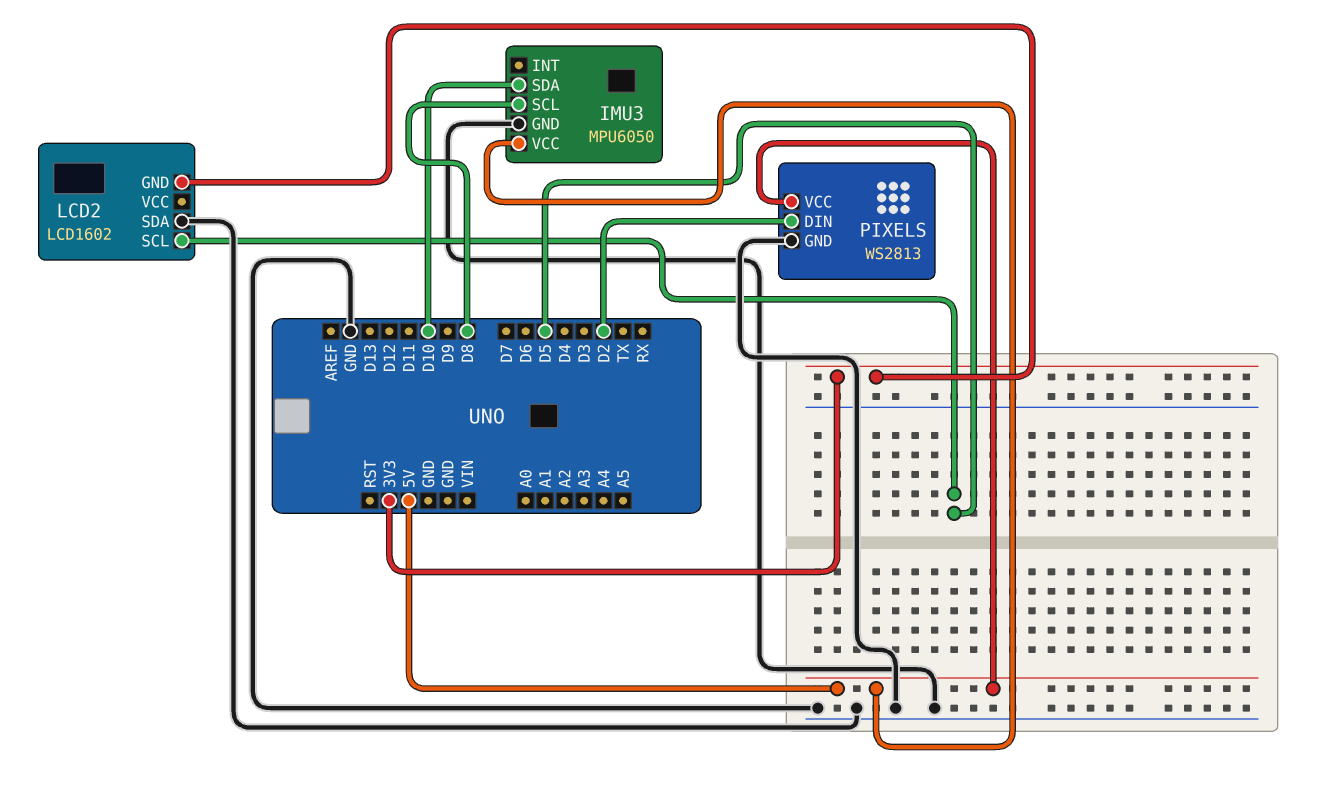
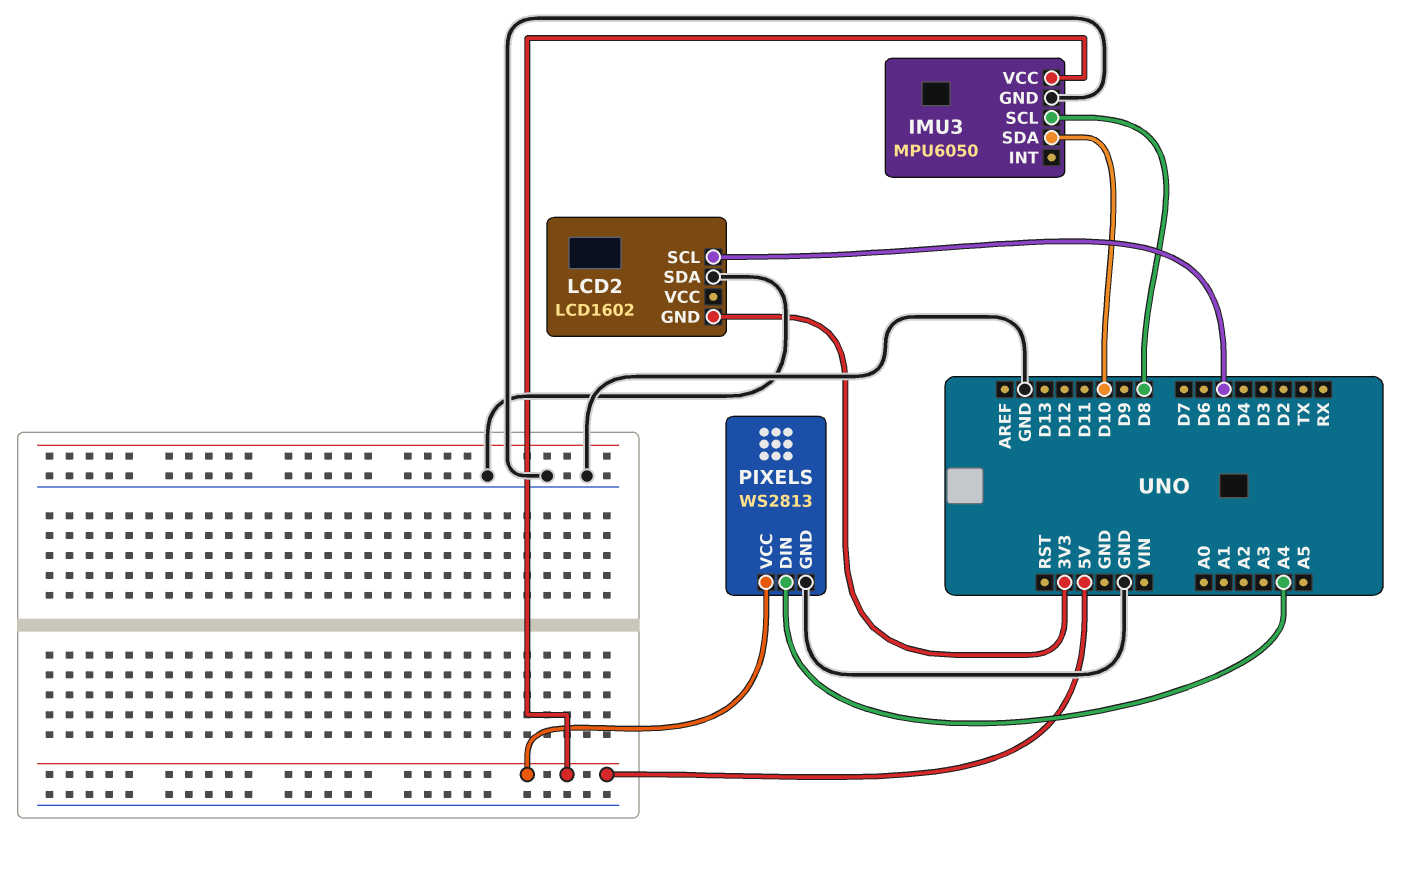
PIXELS pin DIN: D2 -> A4

